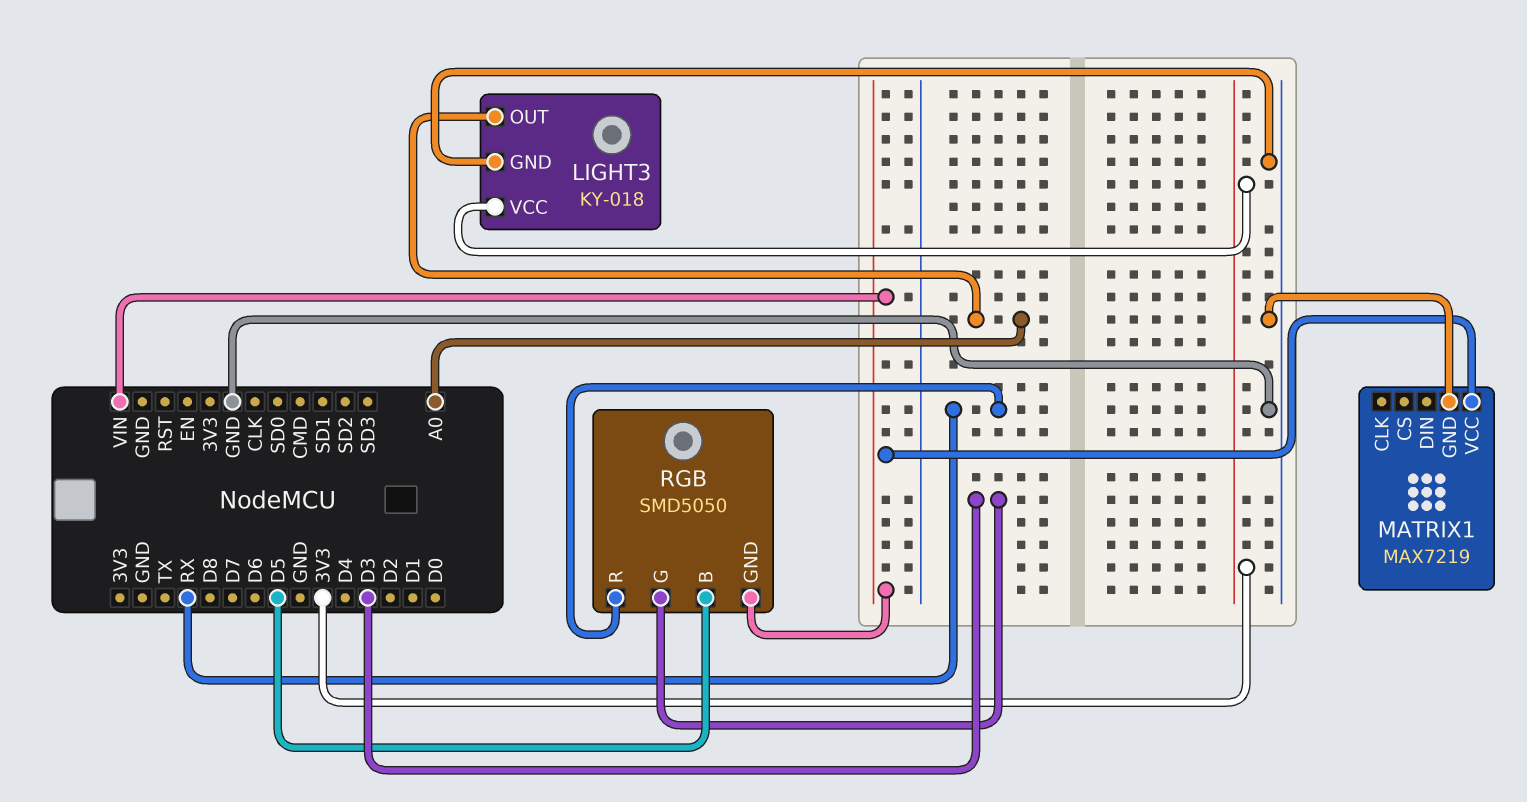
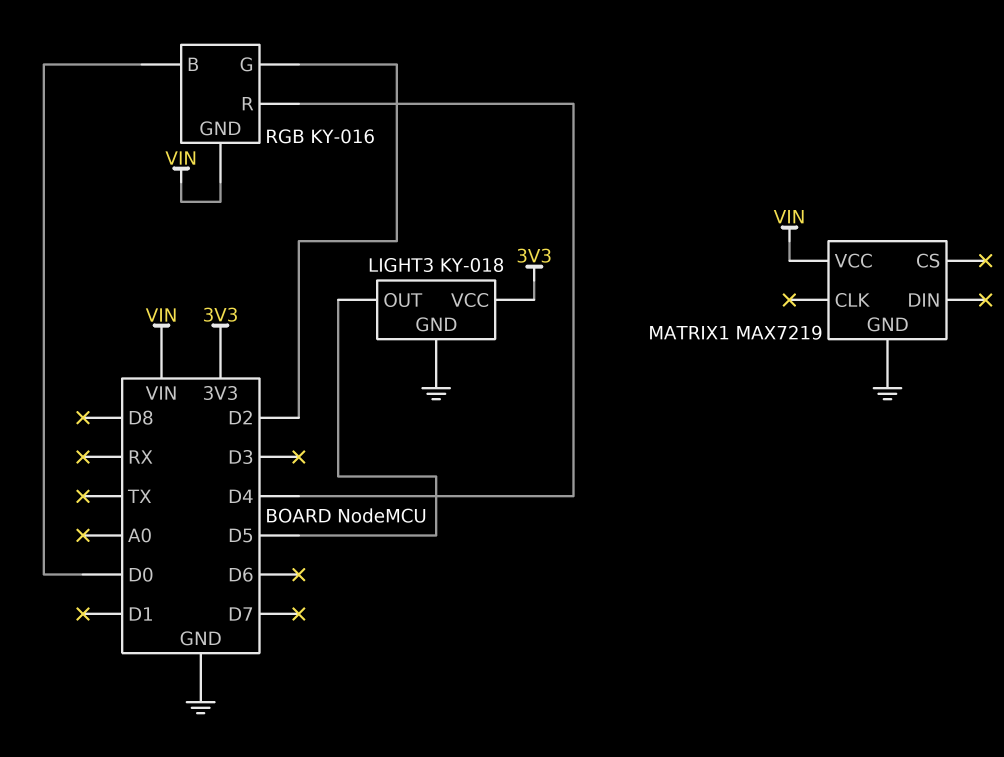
LIGHT3 pin OUT: A0 -> D5
RGB: SMD5050 -> KY-016
RGB pin B: D5 -> D0
RGB pin G: D3 -> D2
RGB pin R: RX -> D4

